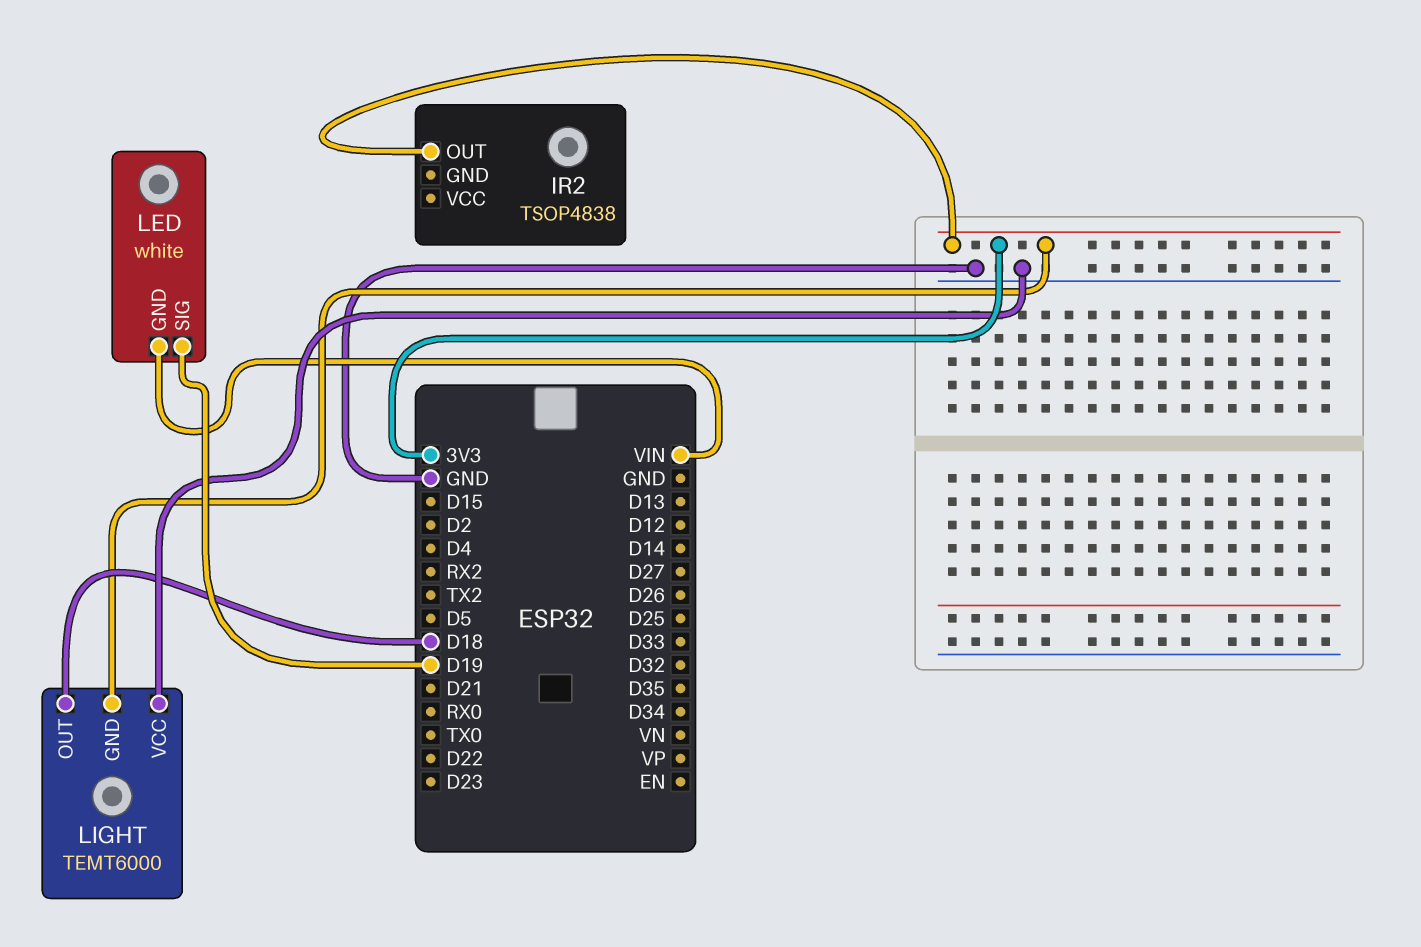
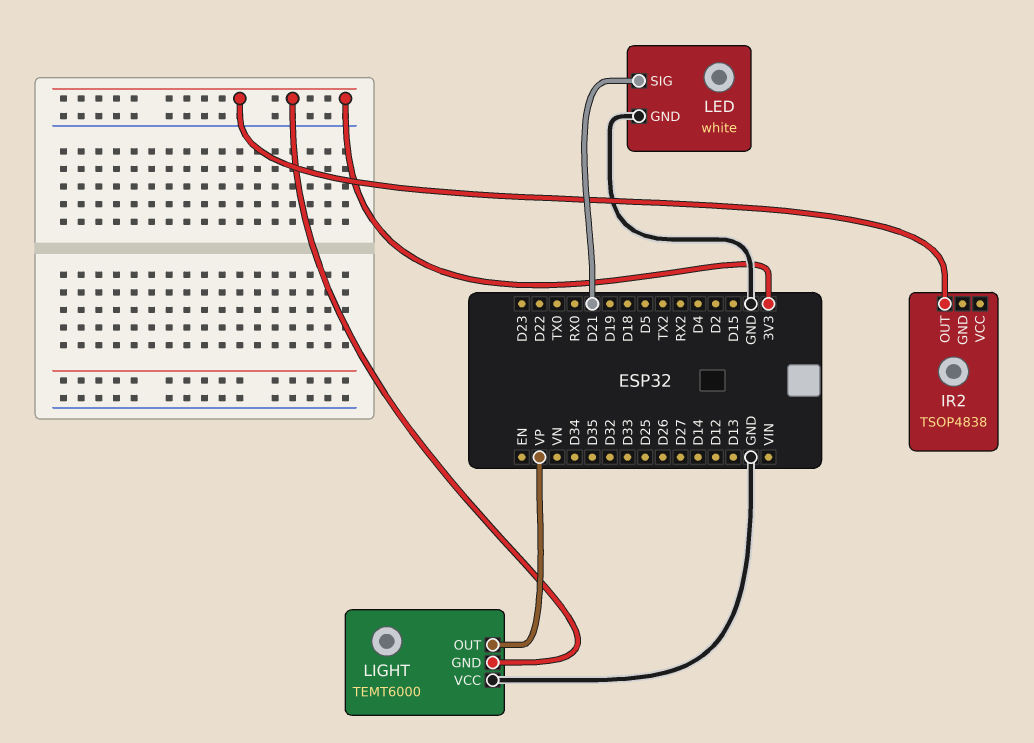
LED pin GND: VIN -> GND
LED pin SIG: D19 -> D21
LIGHT pin OUT: D18 -> VP

